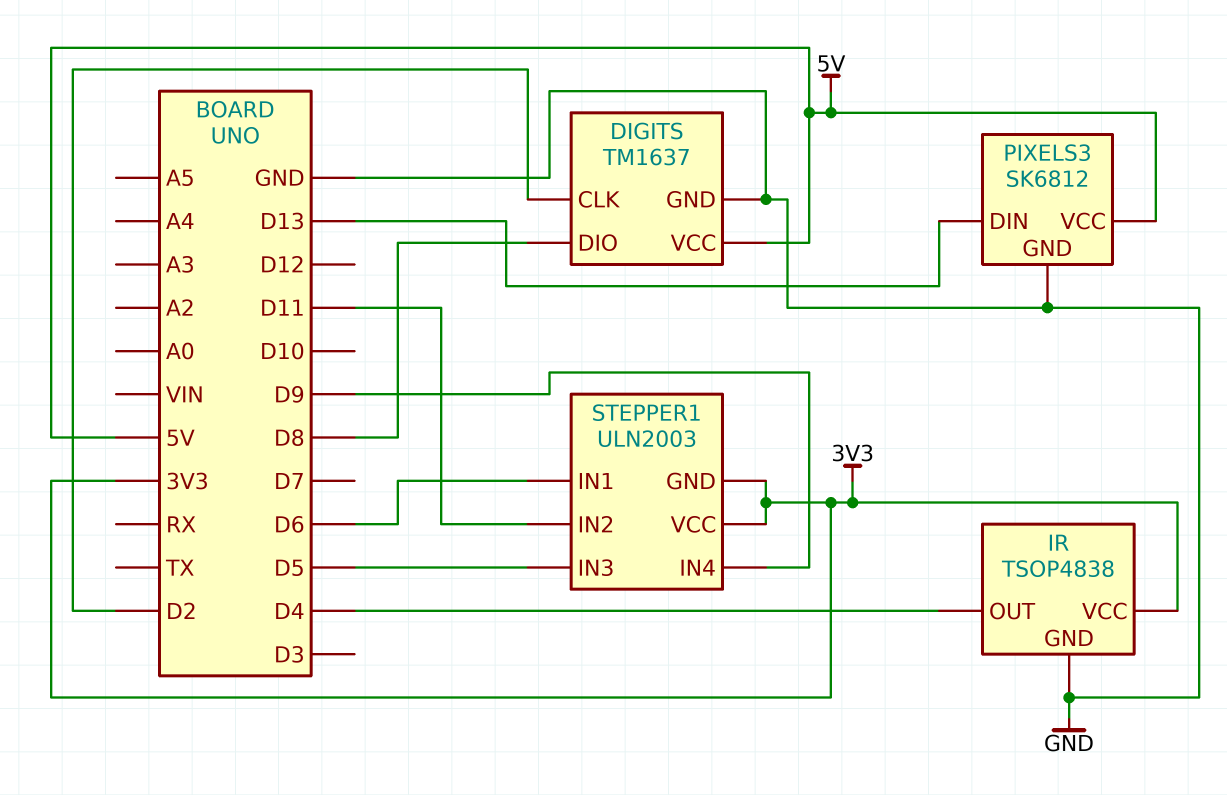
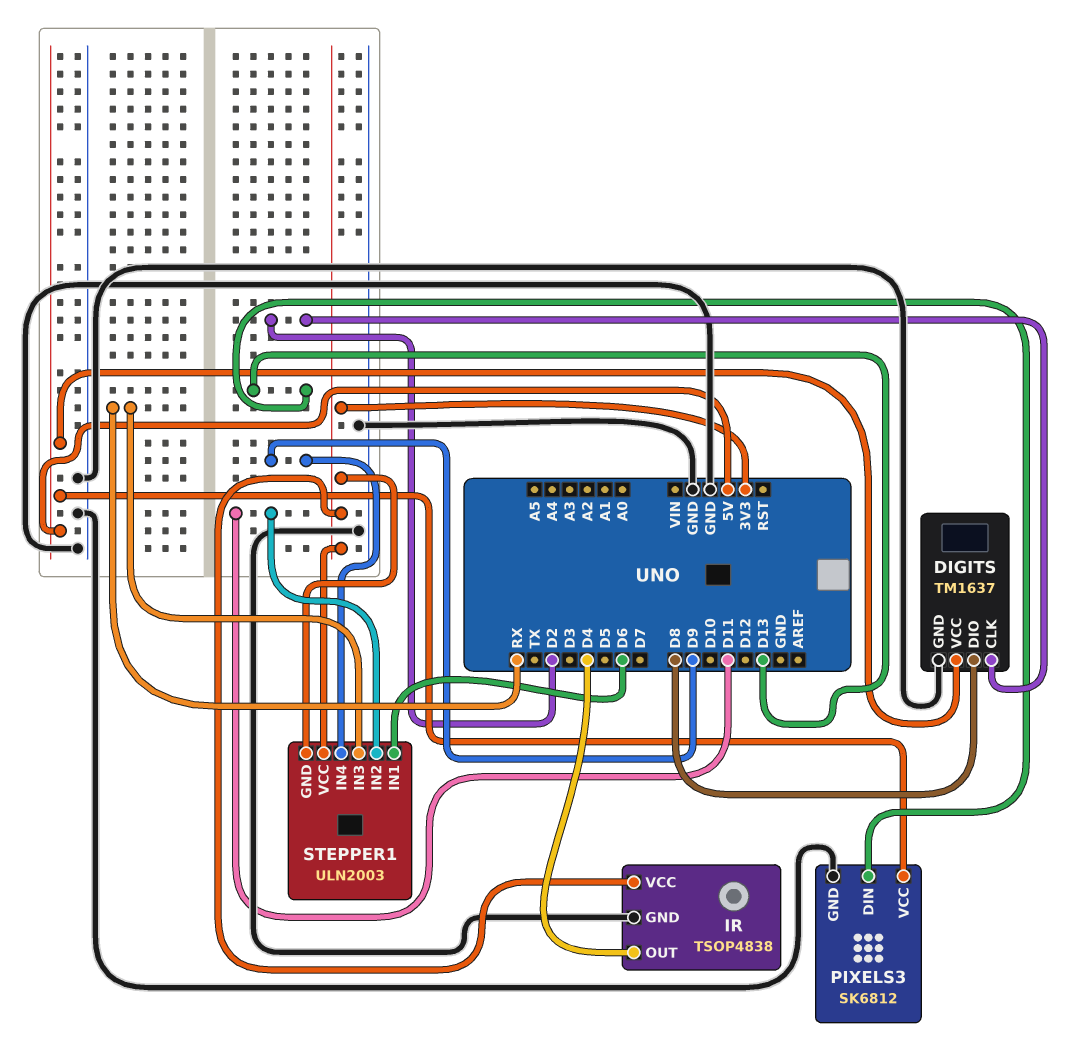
STEPPER1 pin IN3: D5 -> RX

